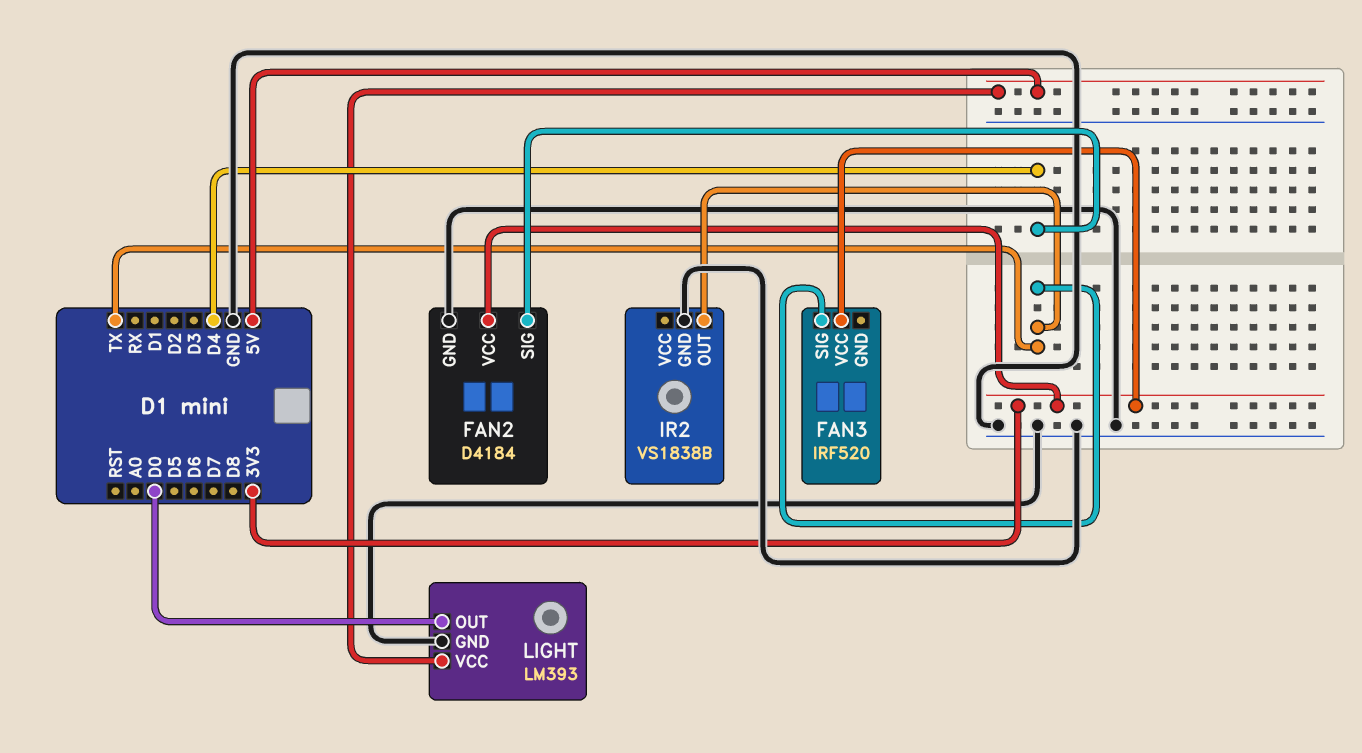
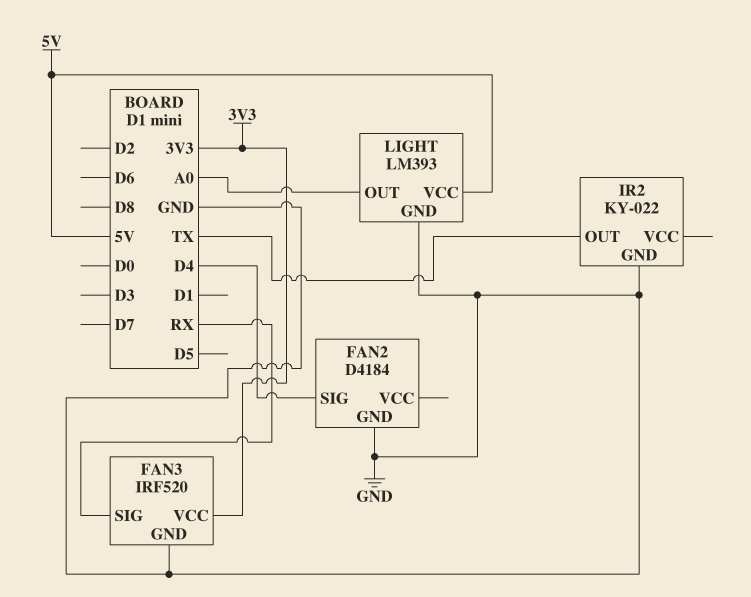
FAN2 pin VCC: 3V3 -> none
FAN3 pin GND: none -> GND
FAN3 pin SIG: TX -> RX
IR2: VS1838B -> KY-022
LIGHT pin OUT: D0 -> A0

